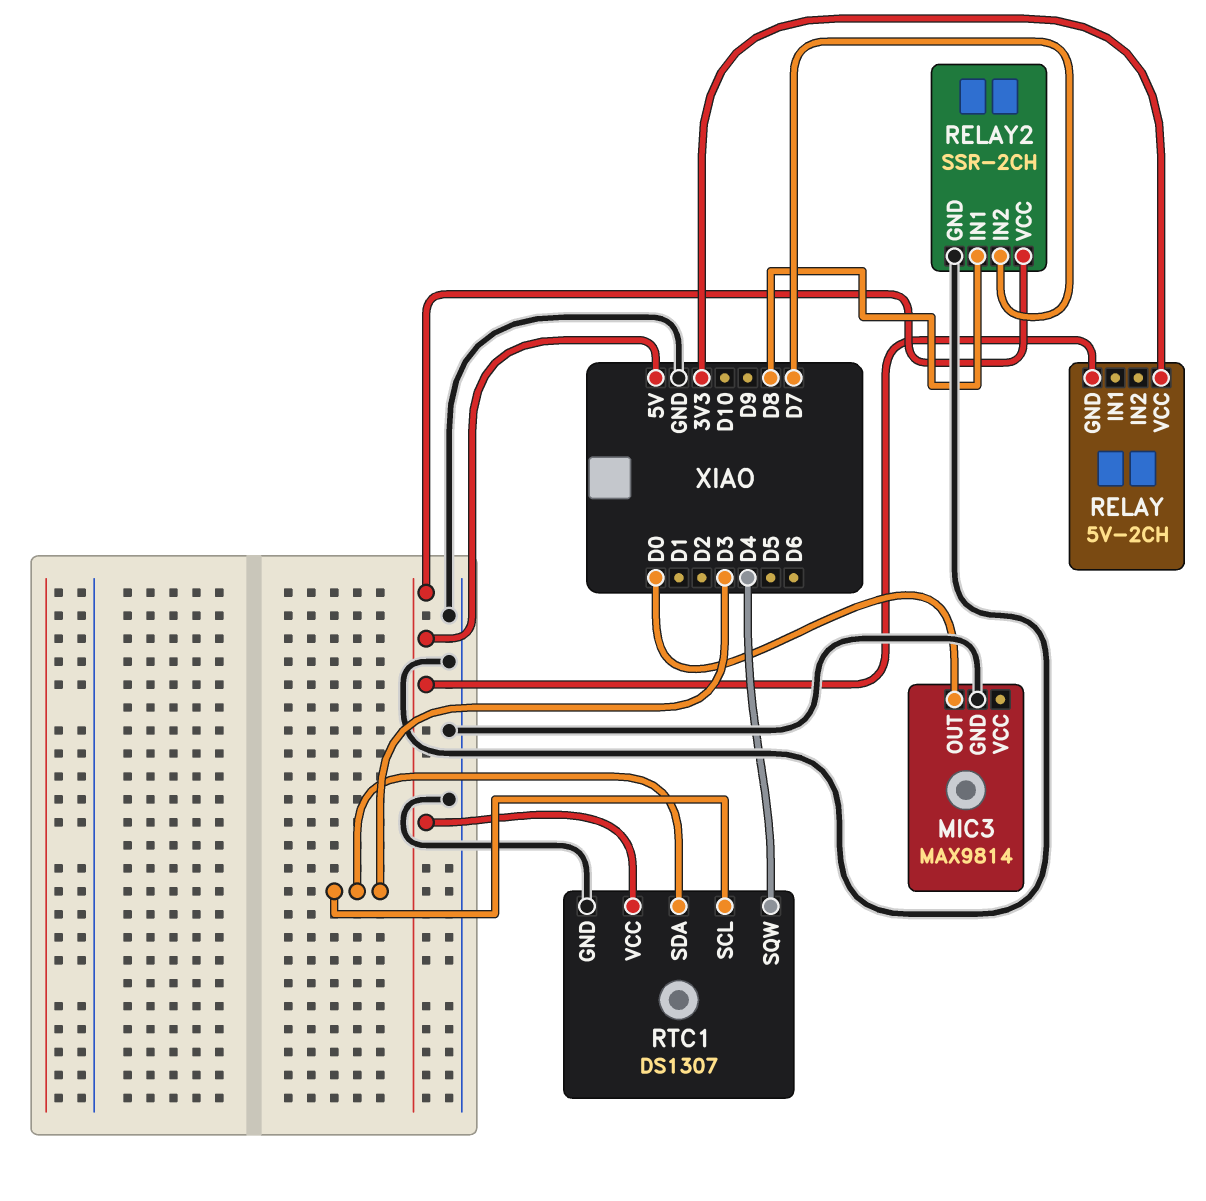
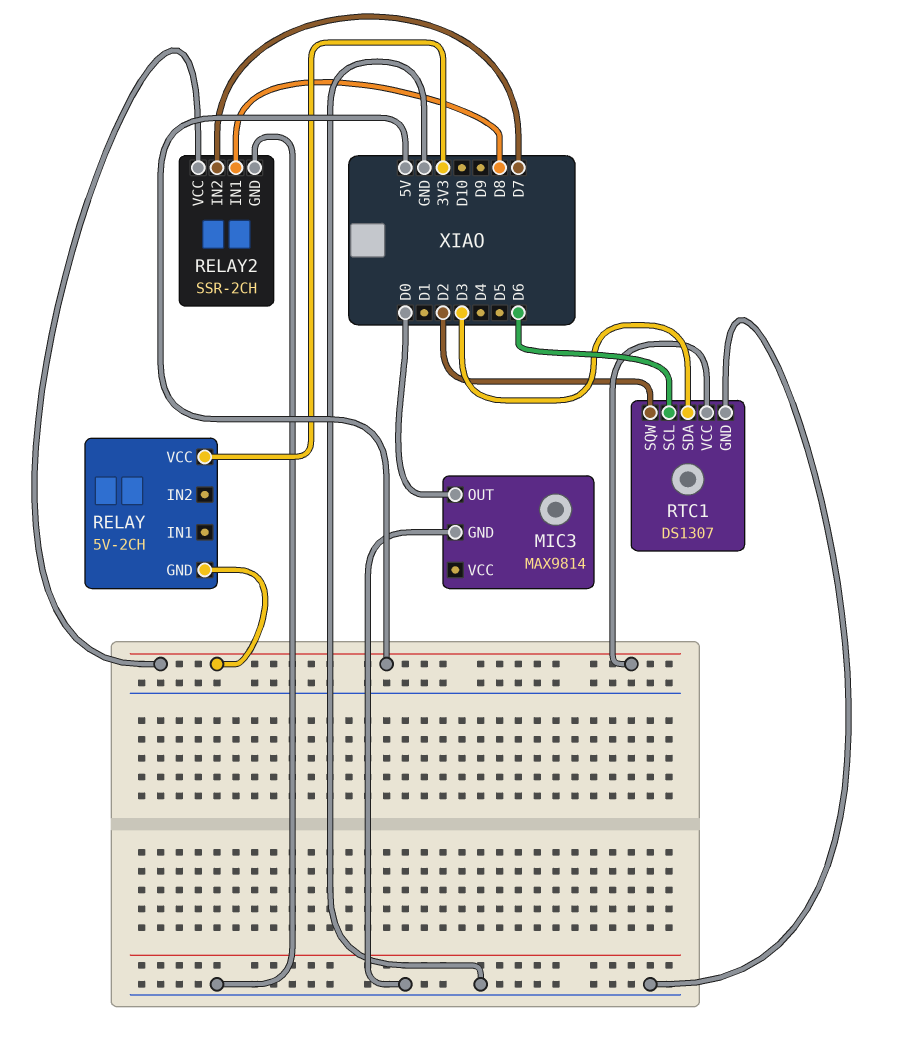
RTC1 pin SCL: D3 -> D6
RTC1 pin SQW: D4 -> D2

